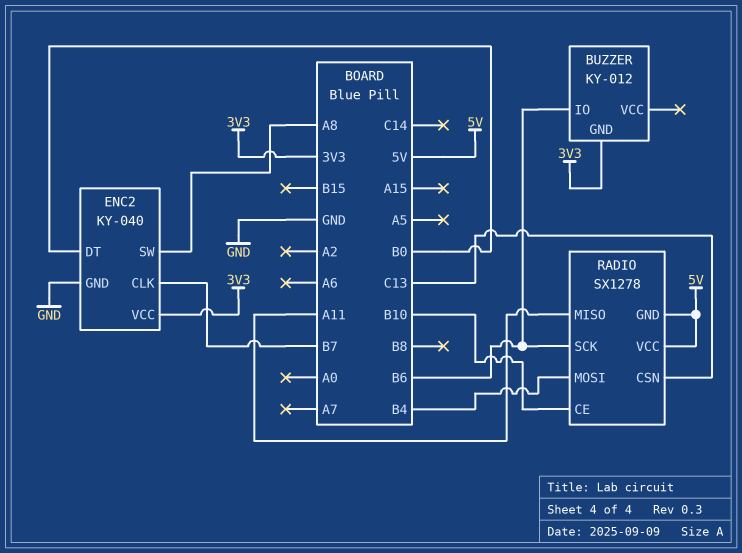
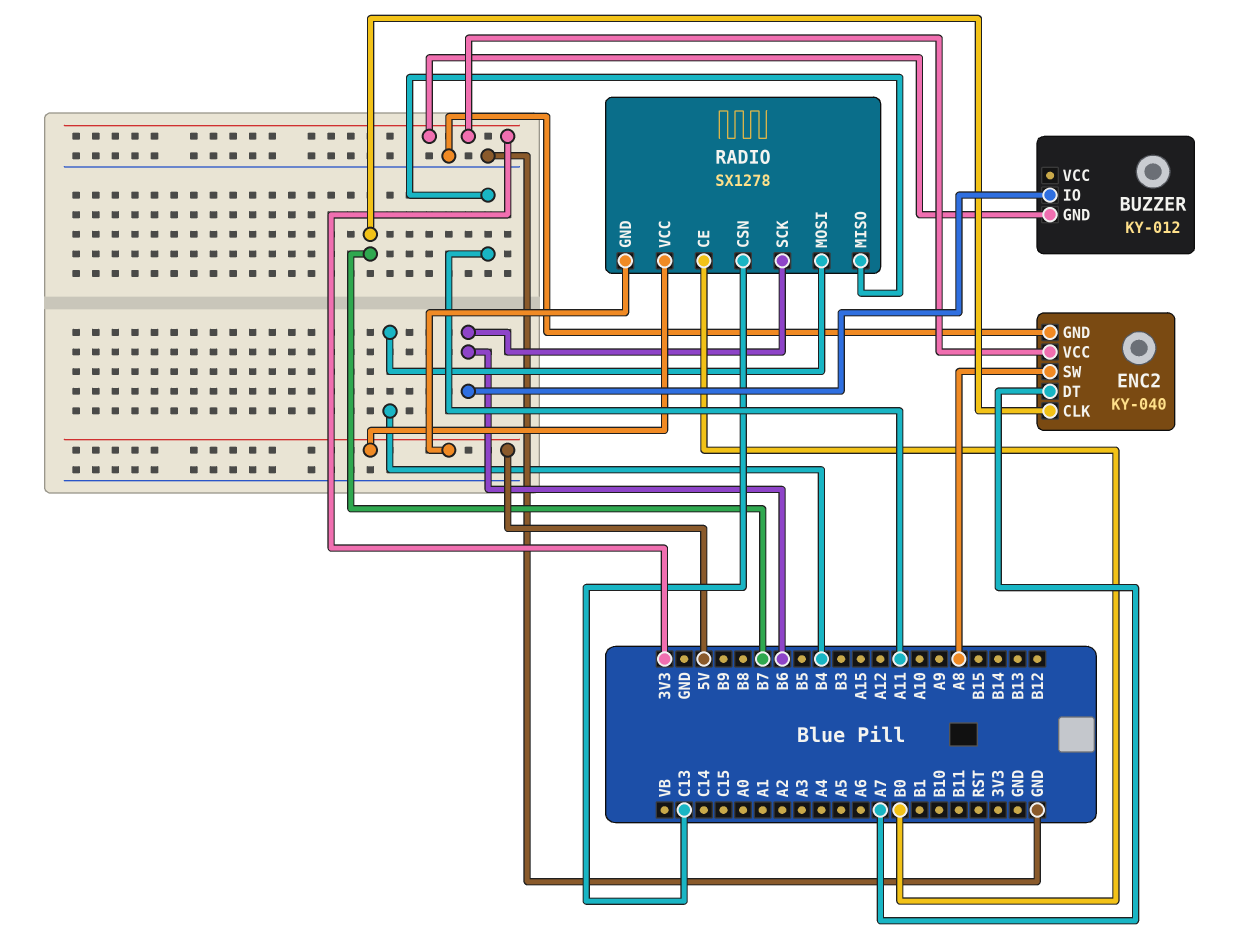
ENC2 pin DT: B0 -> A7
RADIO pin CE: B10 -> B0

